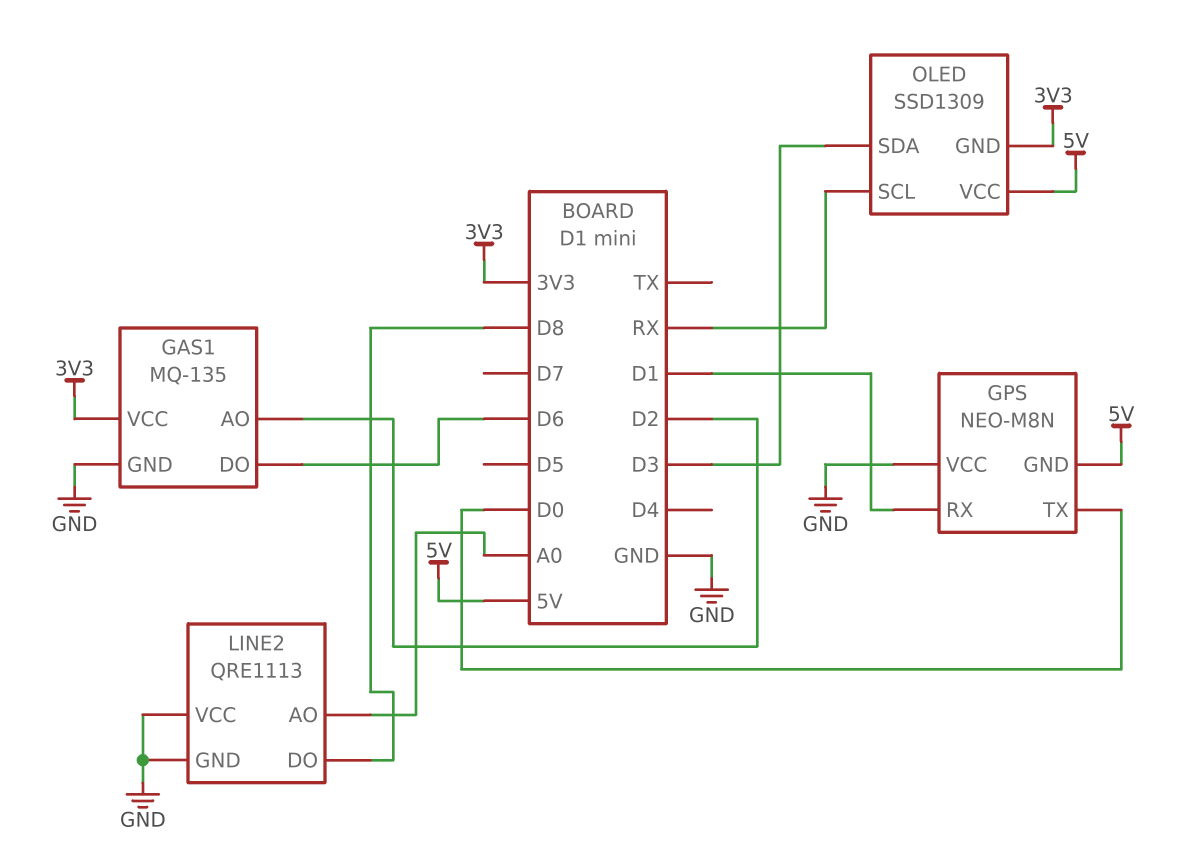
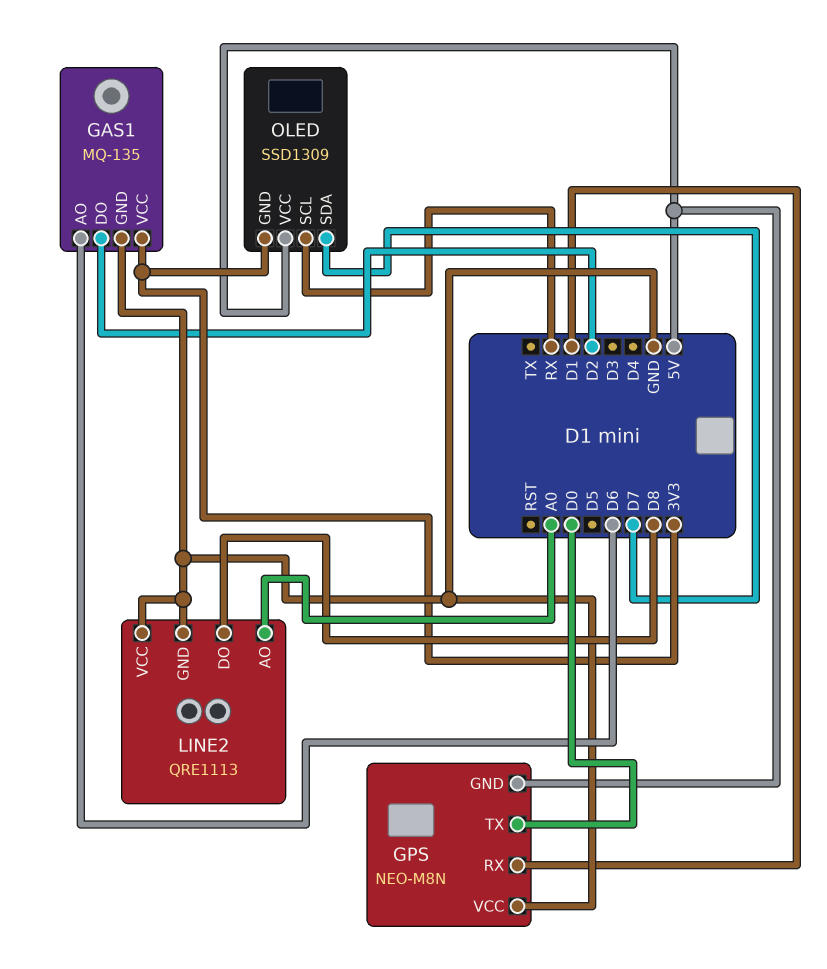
GAS1 pin AO: D2 -> D6
GAS1 pin DO: D6 -> D2
OLED pin SDA: D3 -> D7

